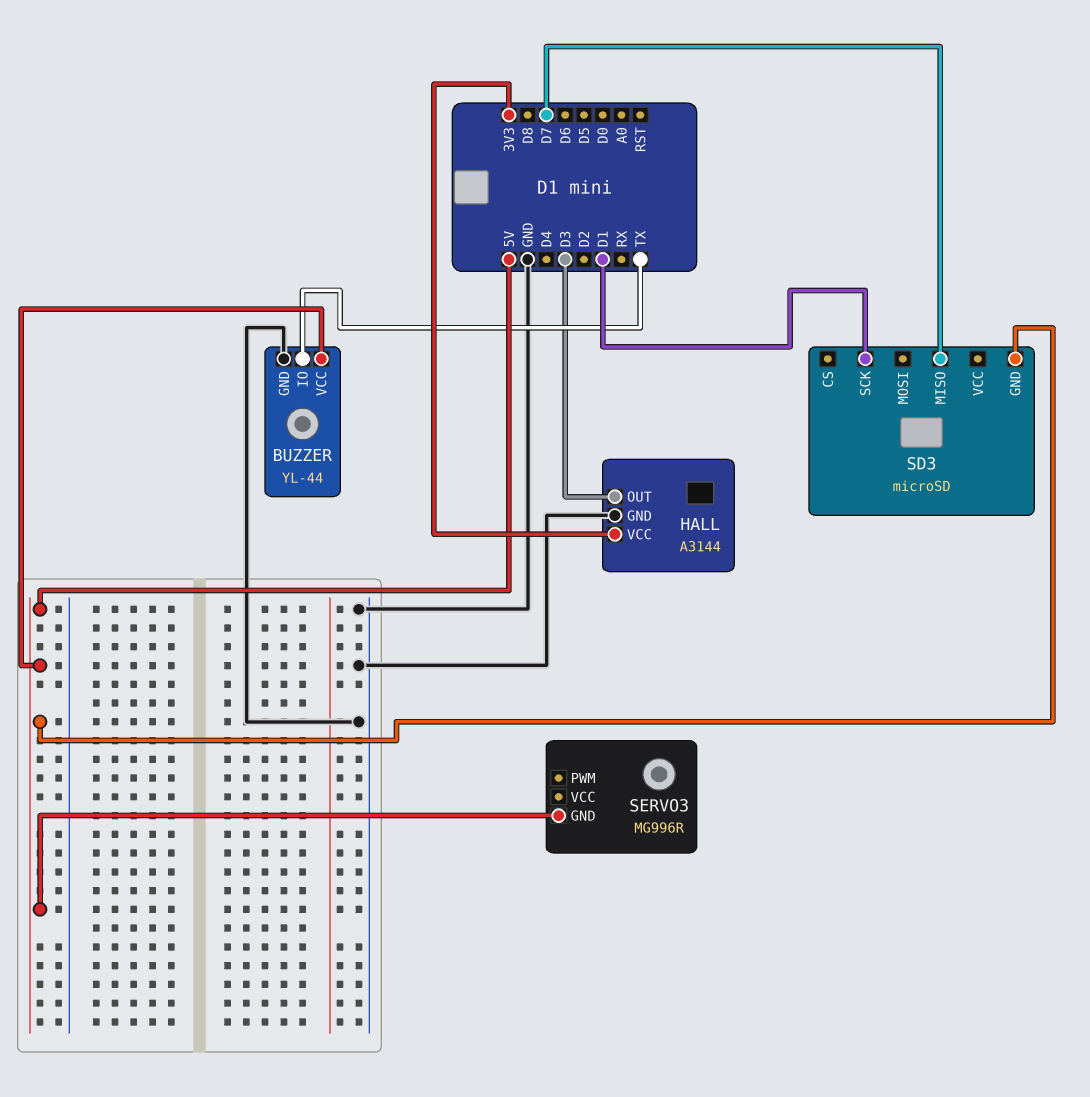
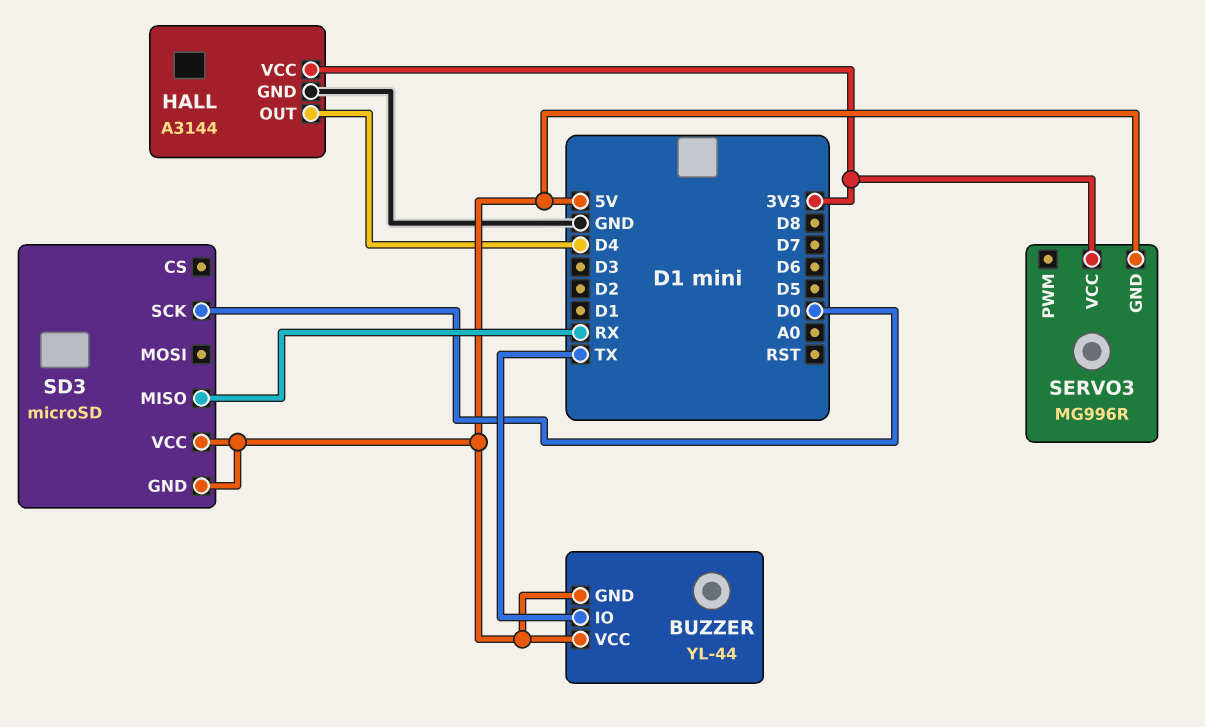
BUZZER pin GND: GND -> 5V
HALL pin OUT: D3 -> D4
SD3 pin MISO: D7 -> RX
SD3 pin SCK: D1 -> D0
SD3 pin VCC: none -> 5V
SERVO3 pin VCC: none -> 3V3

